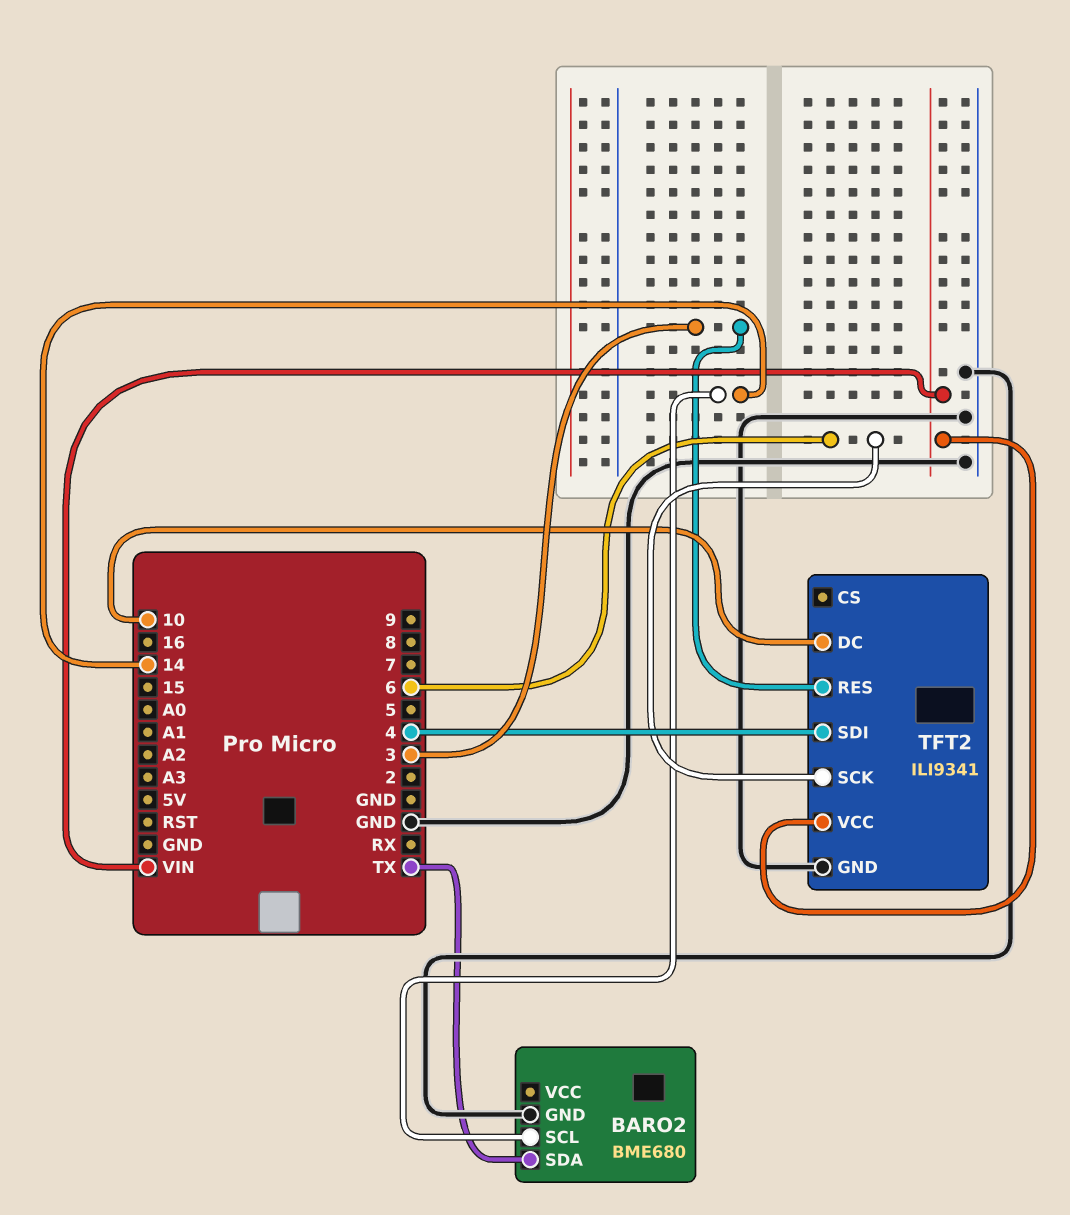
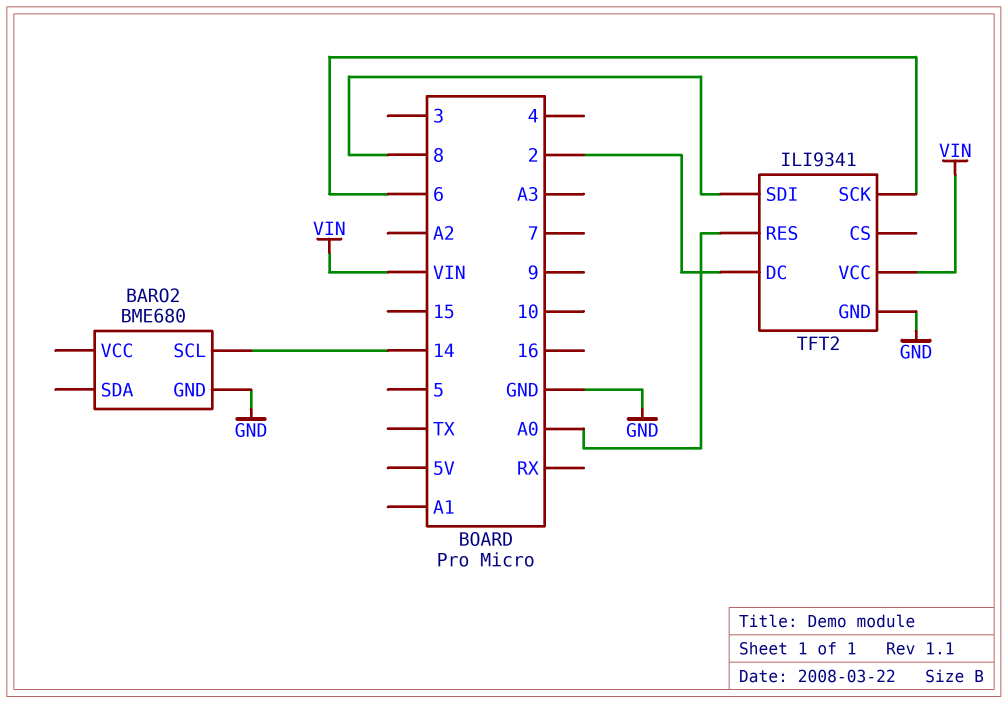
BARO2 pin SDA: TX -> none
TFT2 pin DC: 10 -> 2
TFT2 pin RES: 3 -> A0
TFT2 pin SDI: 4 -> 8

